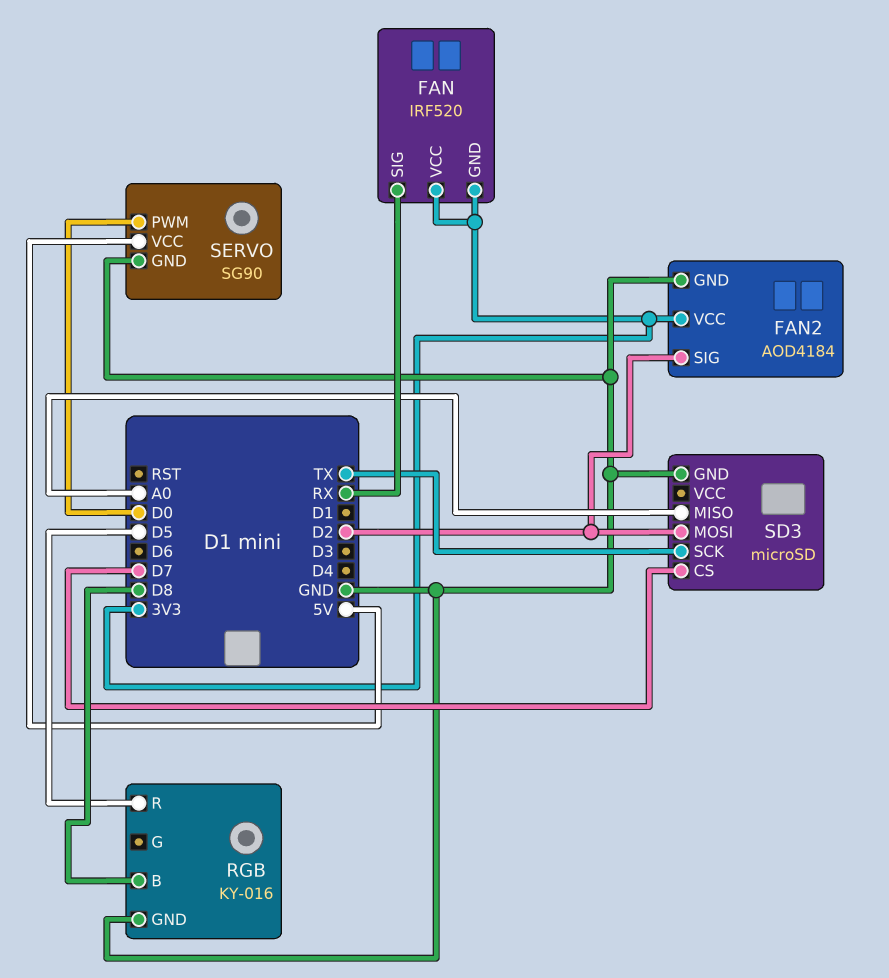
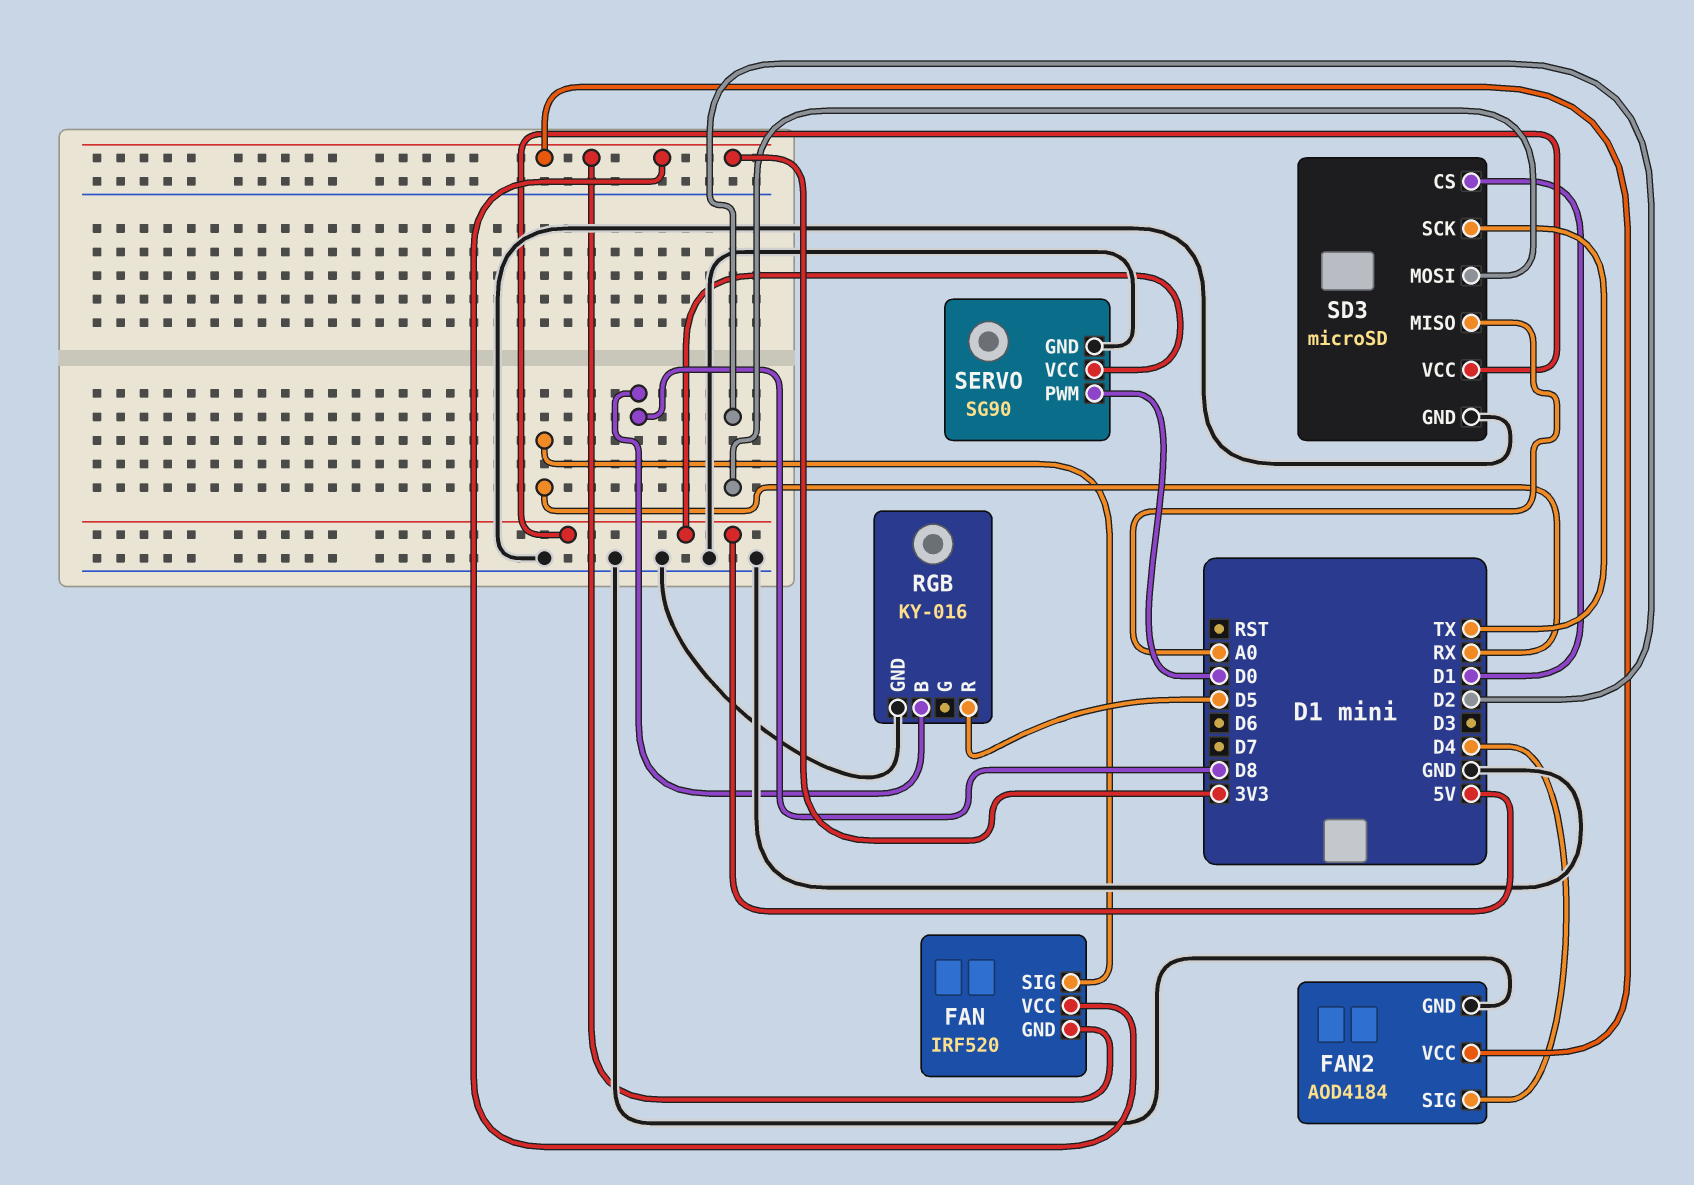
FAN2 pin SIG: D2 -> D4
SD3 pin CS: D7 -> D1
SD3 pin VCC: none -> 5V

